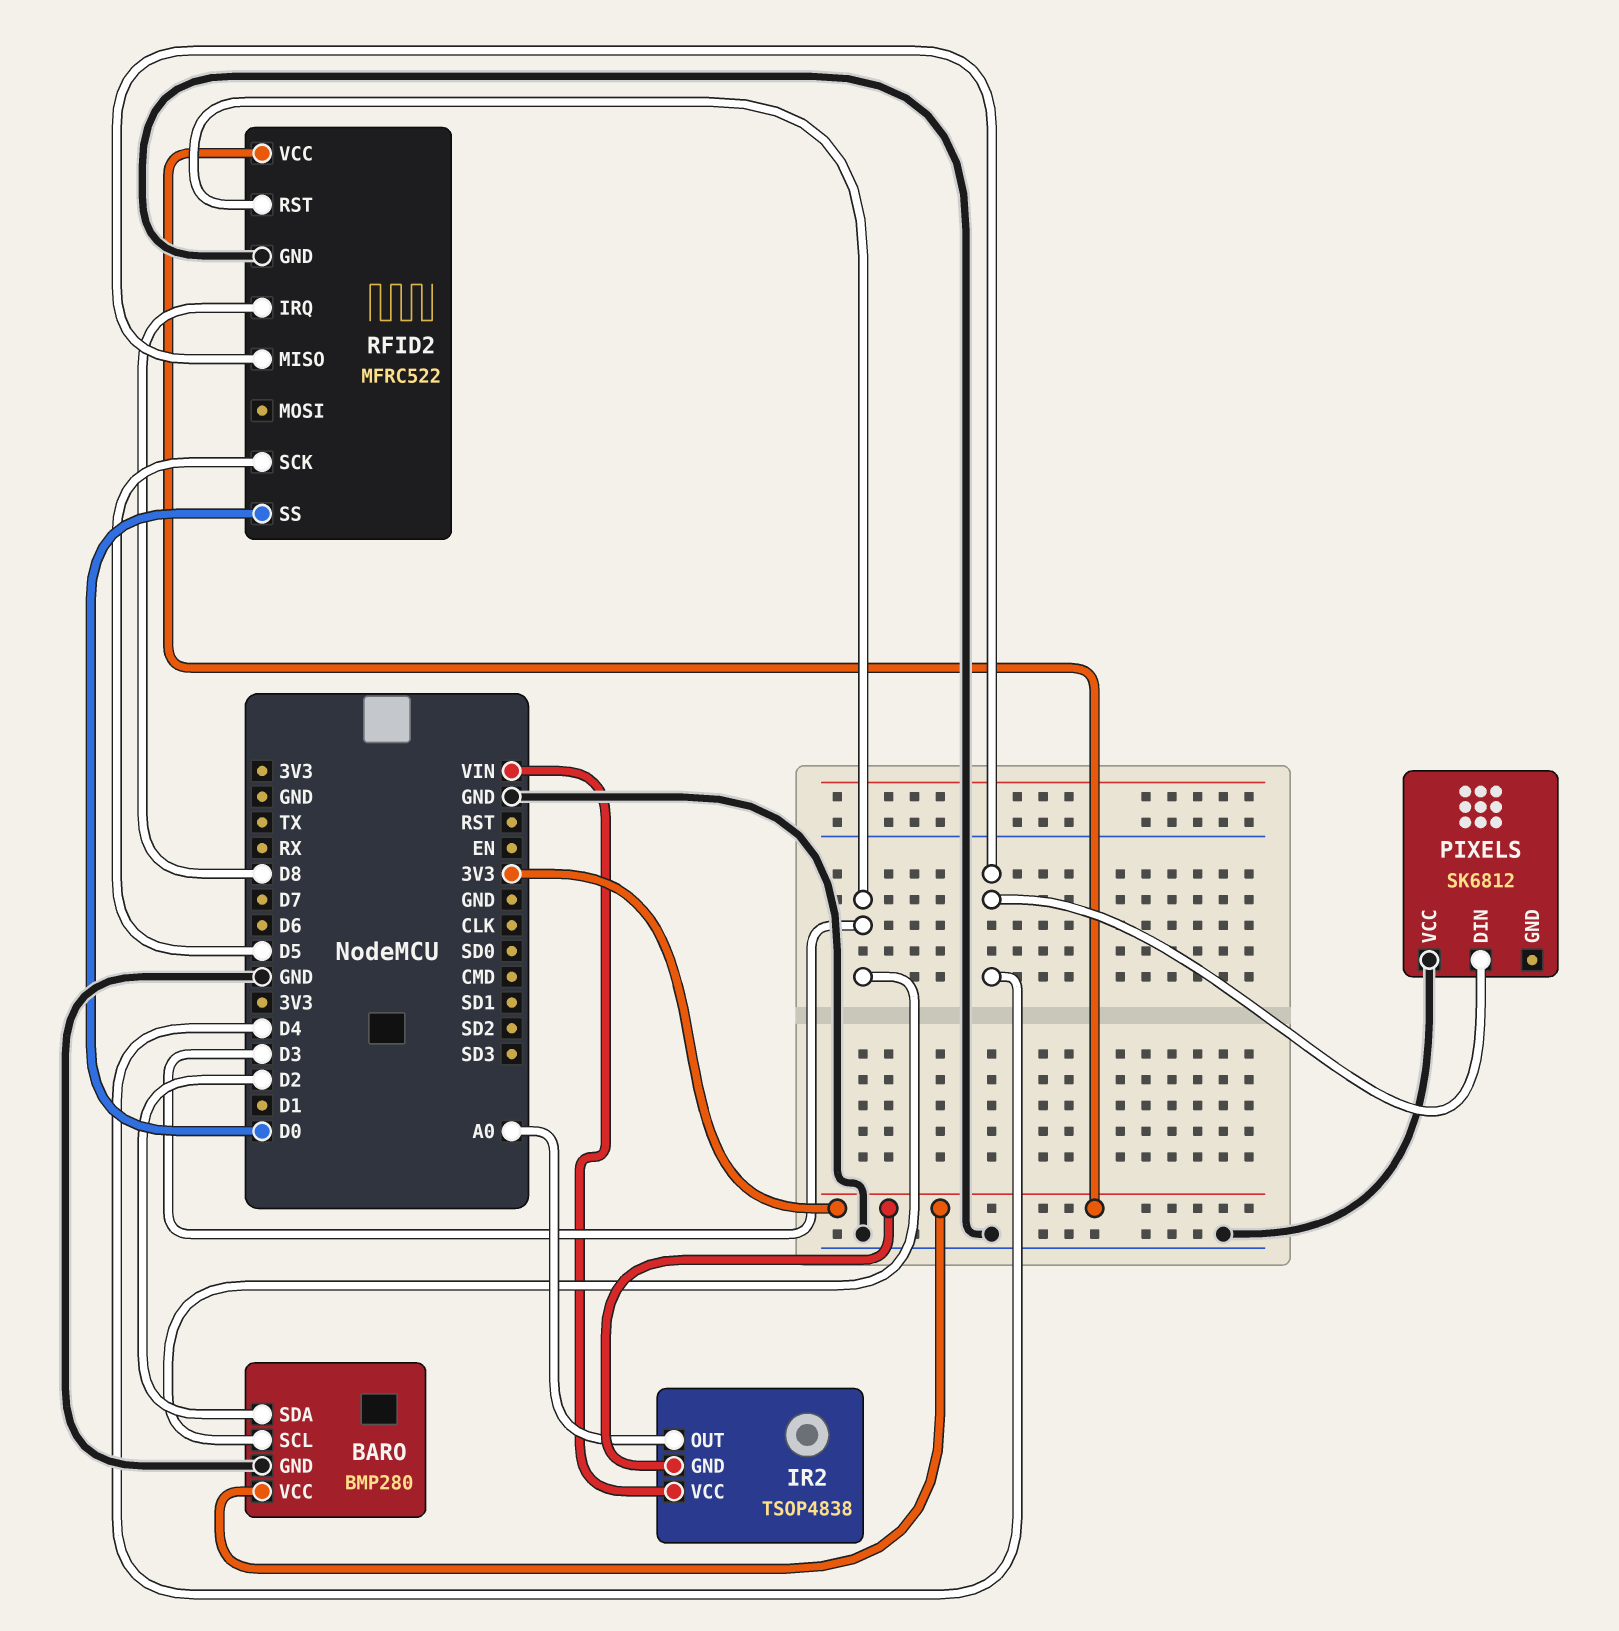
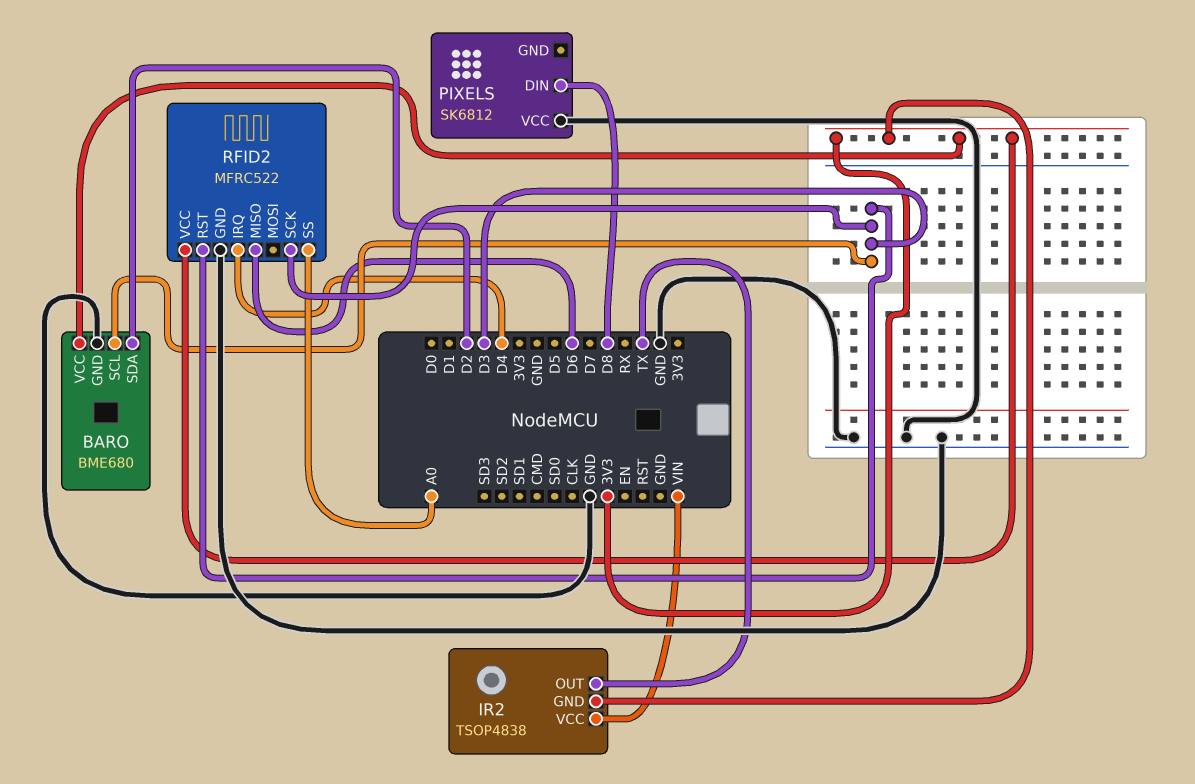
BARO: BMP280 -> BME680
IR2 pin OUT: A0 -> TX
PIXELS pin DIN: D4 -> D8
RFID2 pin IRQ: D8 -> D4
RFID2 pin MISO: D4 -> D6
RFID2 pin SCK: D5 -> D3
RFID2 pin SS: D0 -> A0

